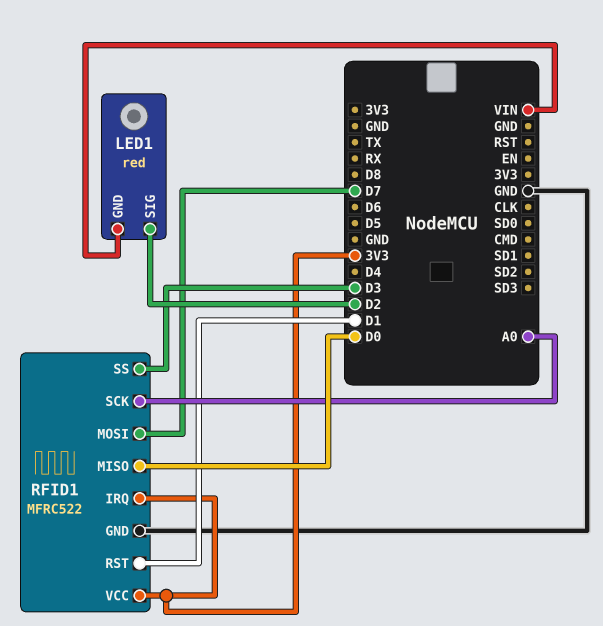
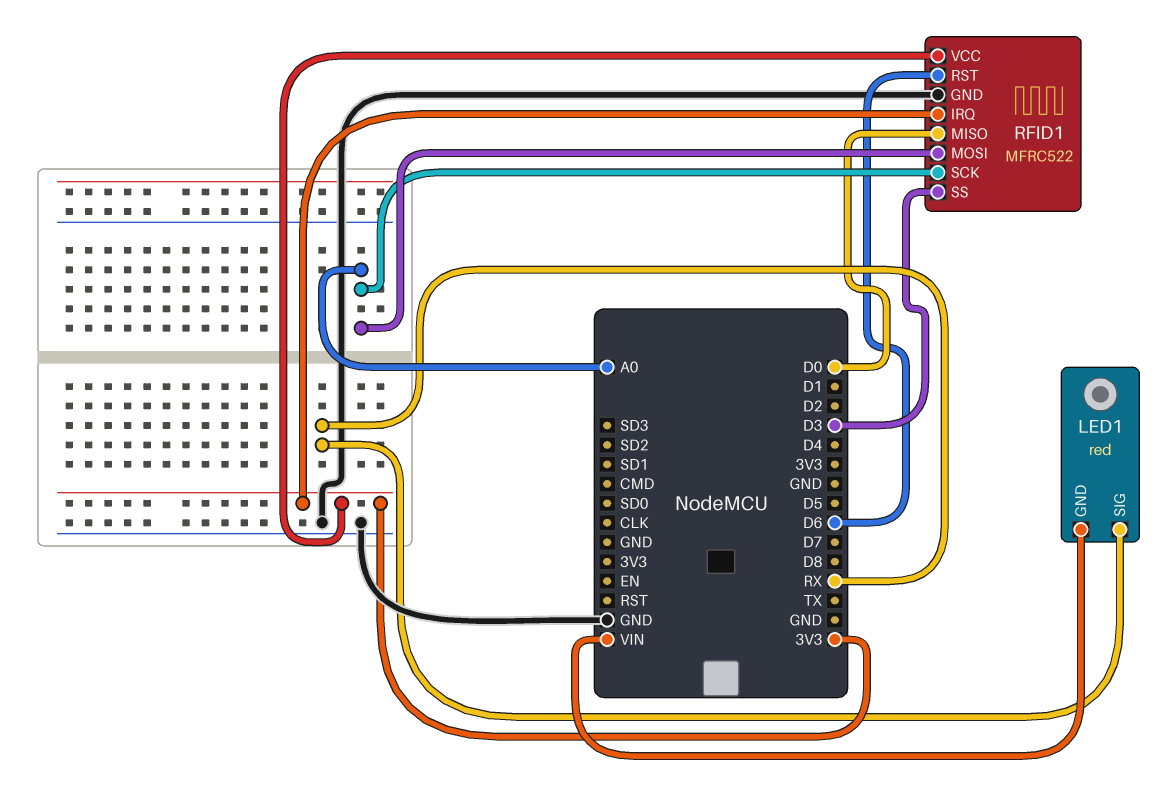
LED1 pin SIG: D2 -> RX
RFID1 pin MOSI: D7 -> A0
RFID1 pin RST: D1 -> D6

